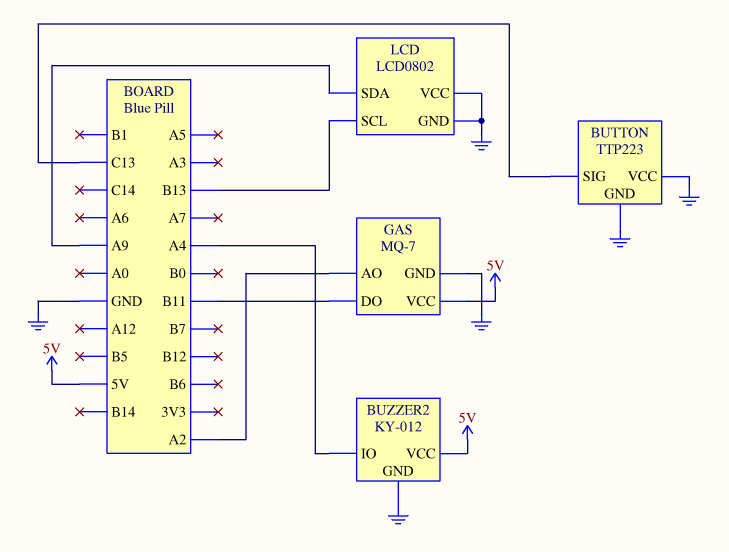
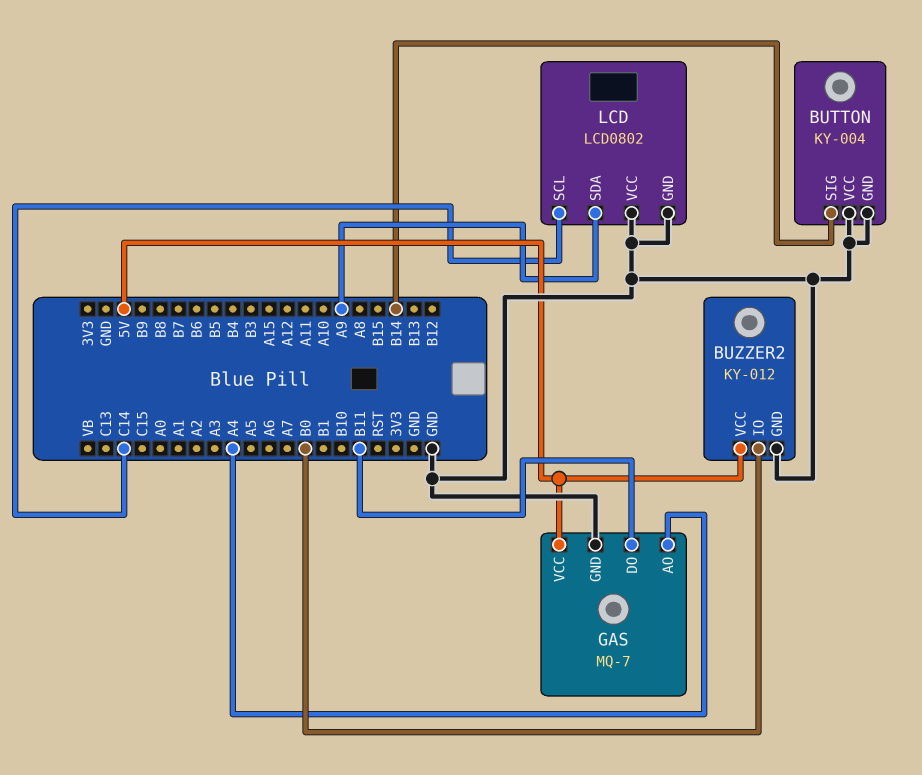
BUTTON: TTP223 -> KY-004
BUTTON pin SIG: C13 -> B14
BUZZER2 pin IO: A4 -> B0
GAS pin AO: A2 -> A4
LCD pin SCL: B13 -> C14

